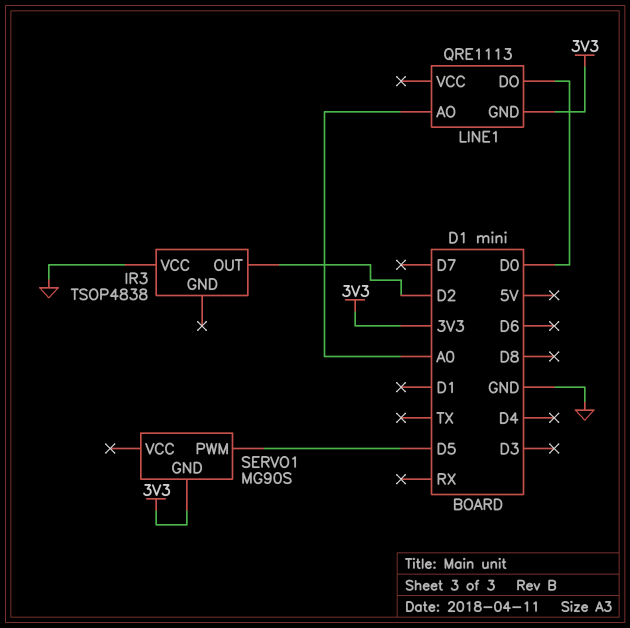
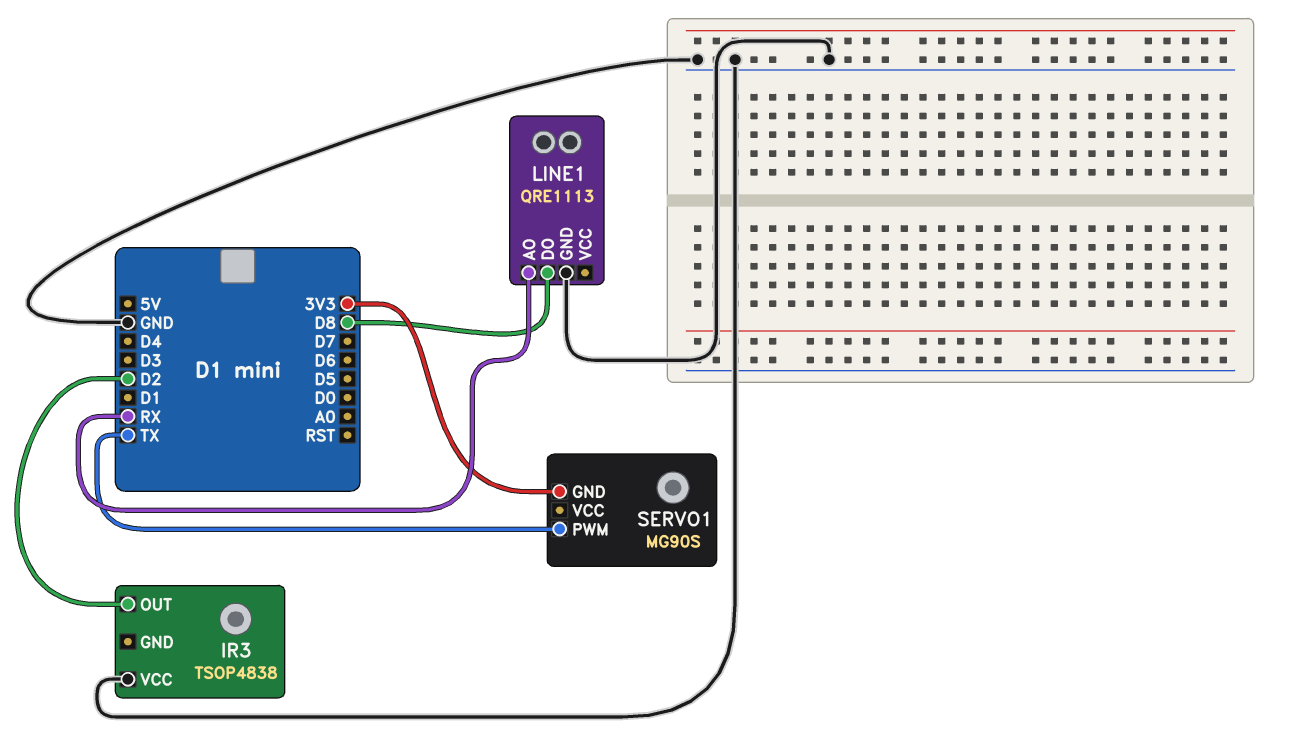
LINE1 pin AO: A0 -> RX
LINE1 pin DO: D0 -> D8
LINE1 pin GND: 3V3 -> GND
SERVO1 pin PWM: D5 -> TX

